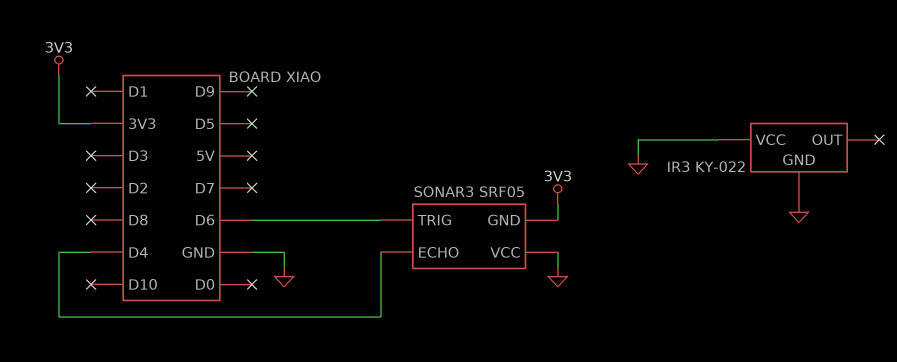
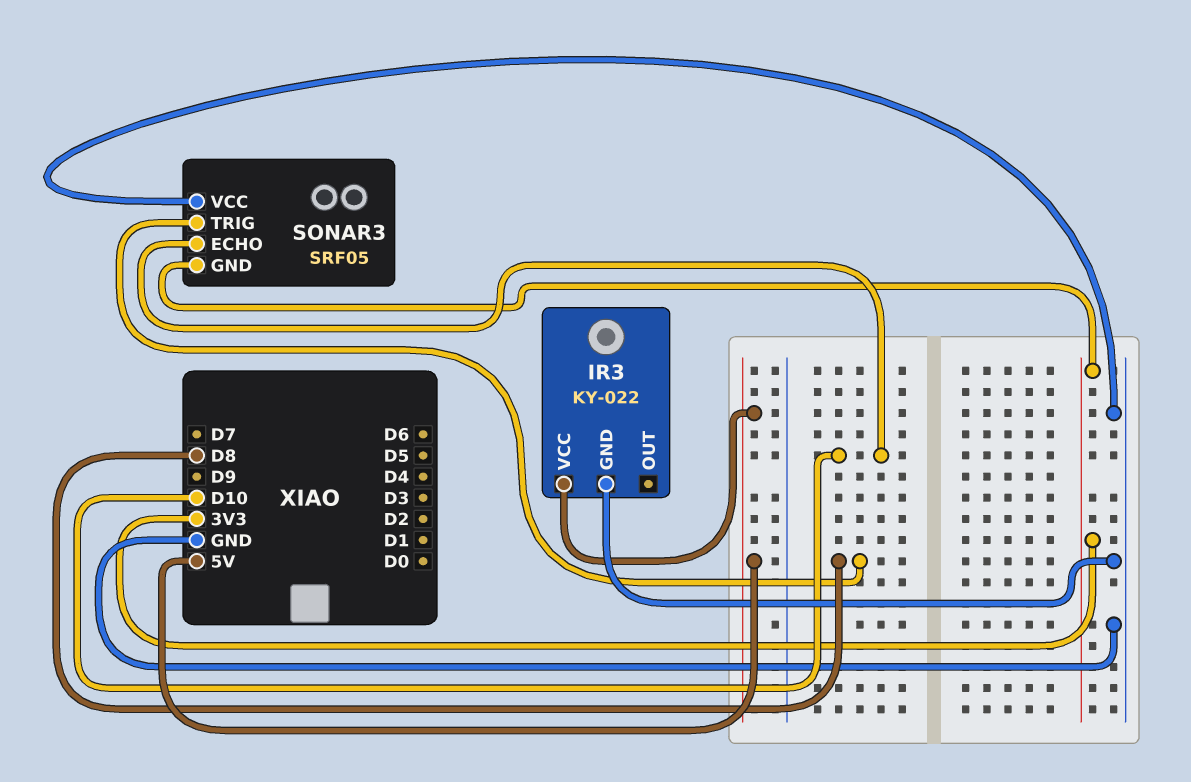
IR3 pin VCC: GND -> 5V
SONAR3 pin ECHO: D4 -> D10
SONAR3 pin TRIG: D6 -> D8

